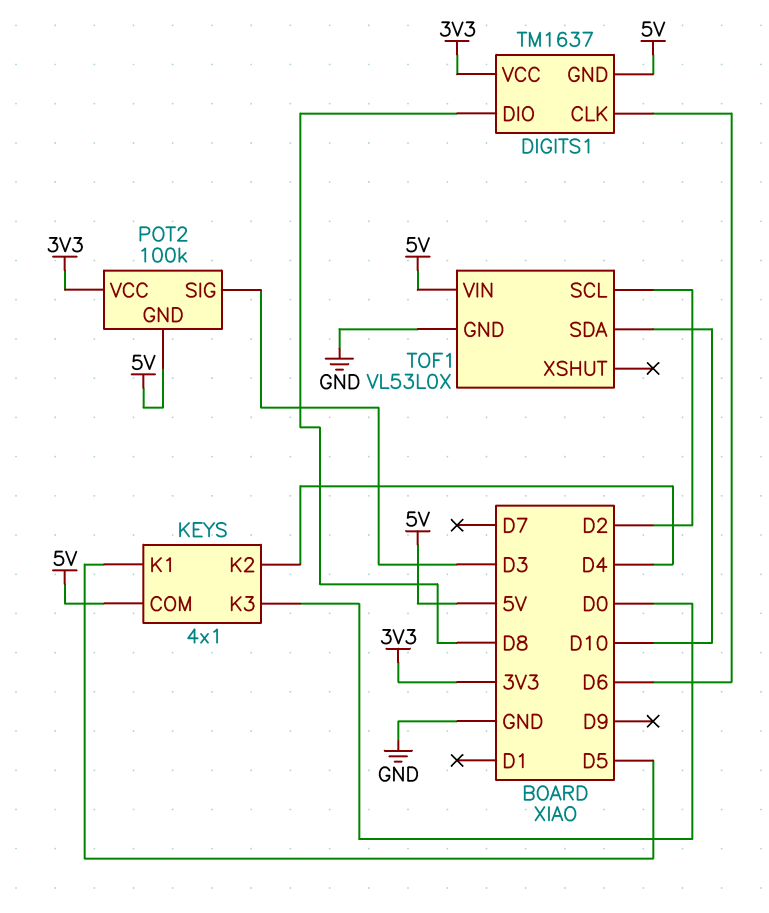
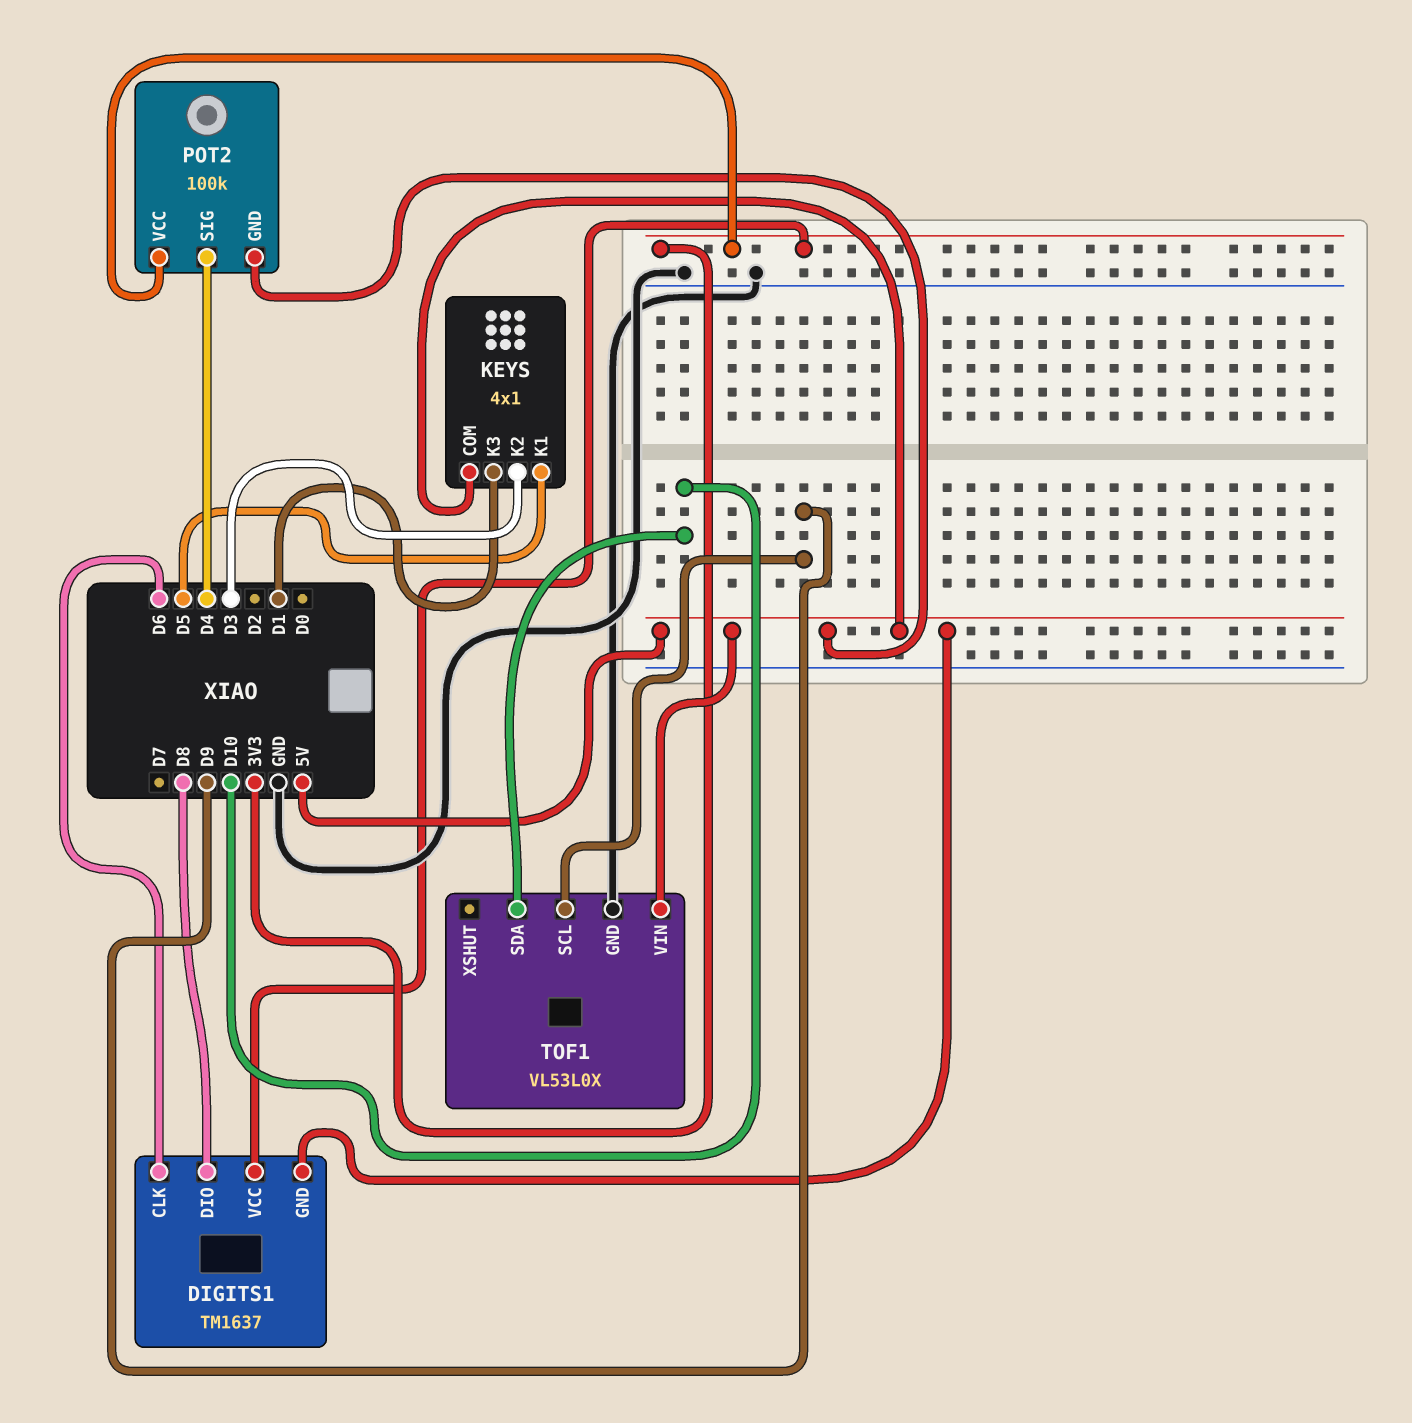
KEYS pin K2: D4 -> D3
KEYS pin K3: D0 -> D1
POT2 pin SIG: D3 -> D4
TOF1 pin SCL: D2 -> D9

